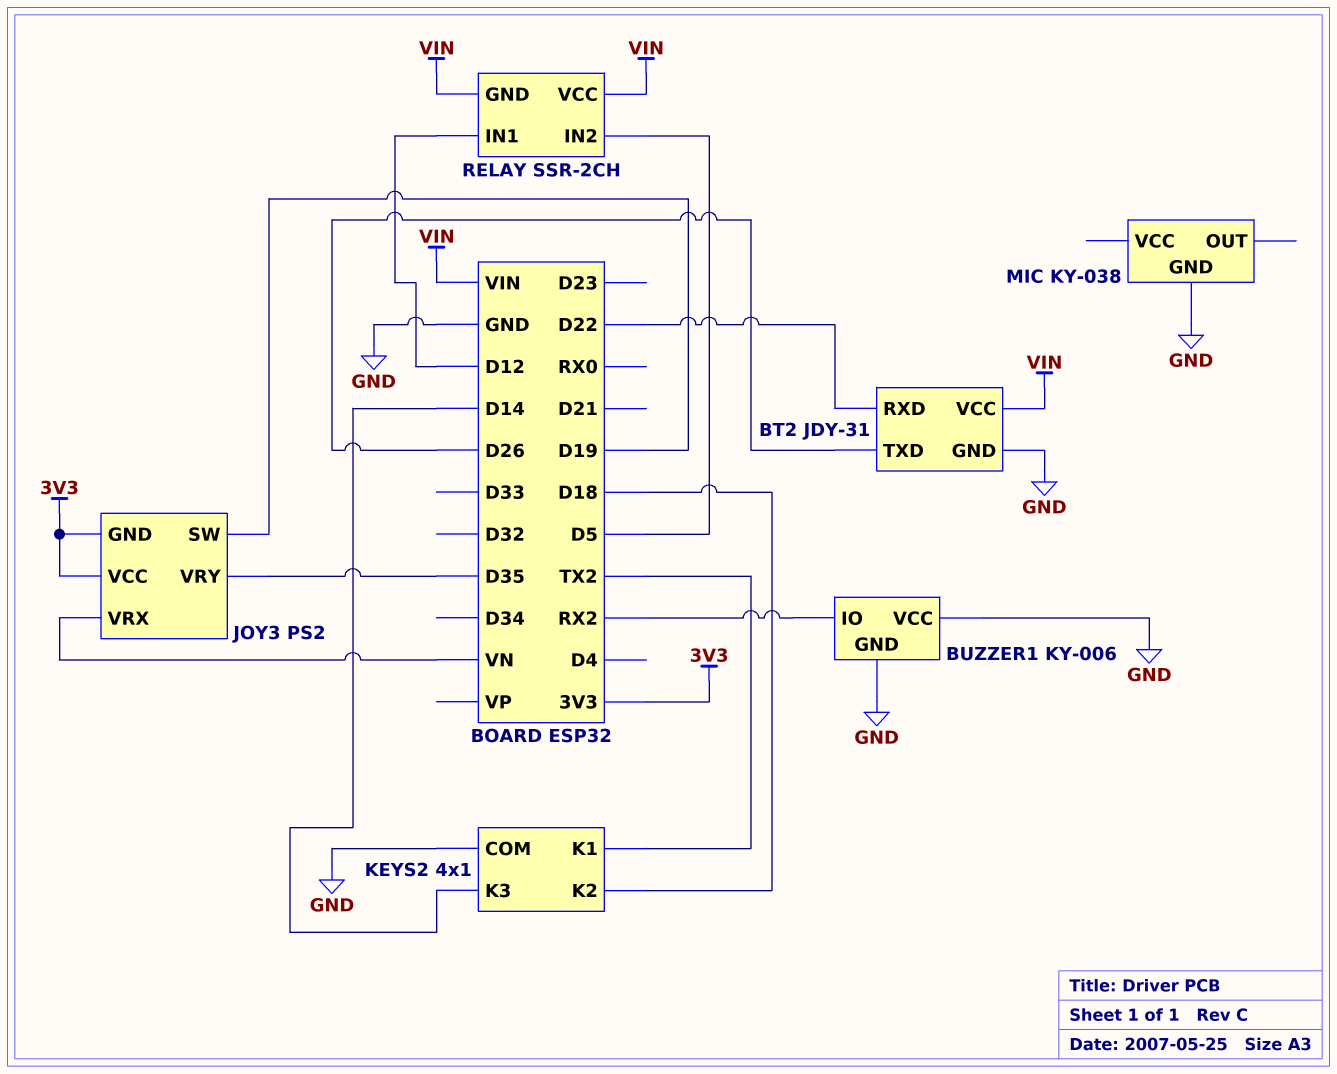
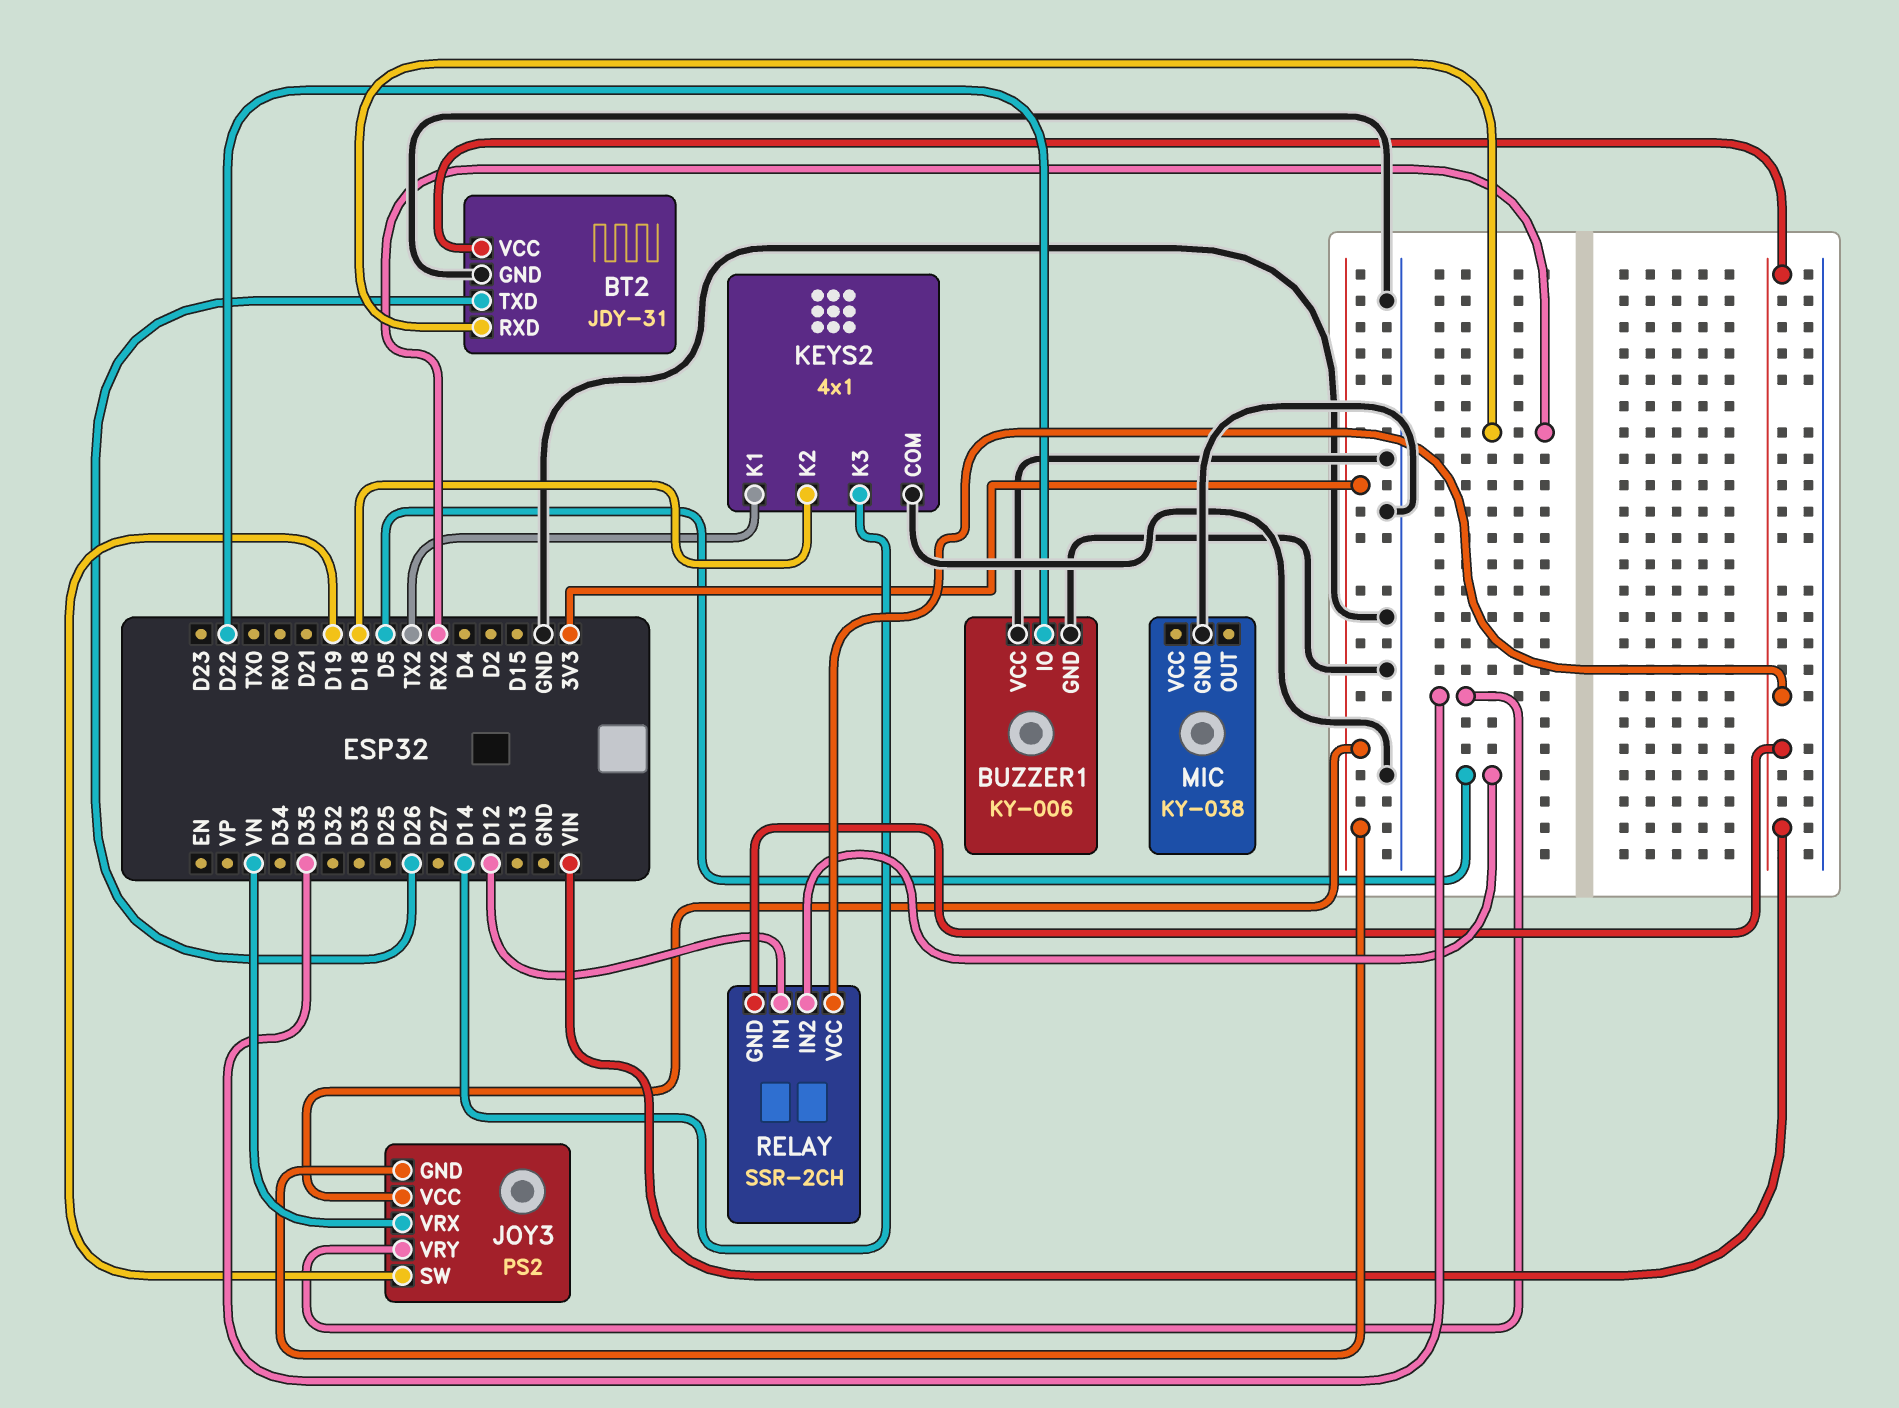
BT2 pin RXD: D22 -> RX2
BUZZER1 pin IO: RX2 -> D22

